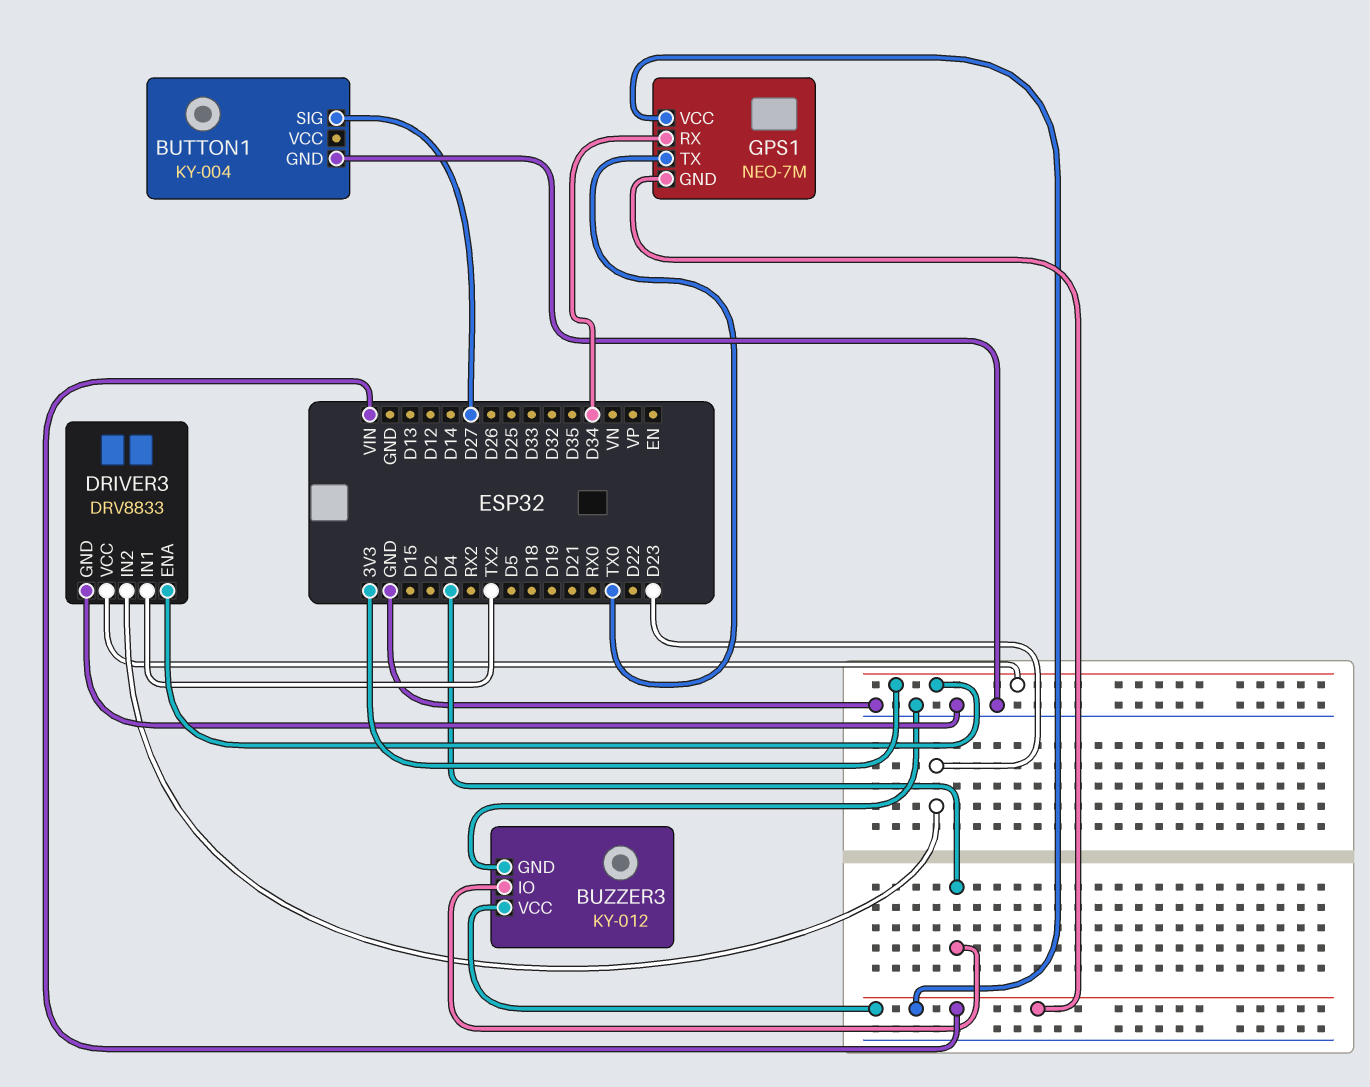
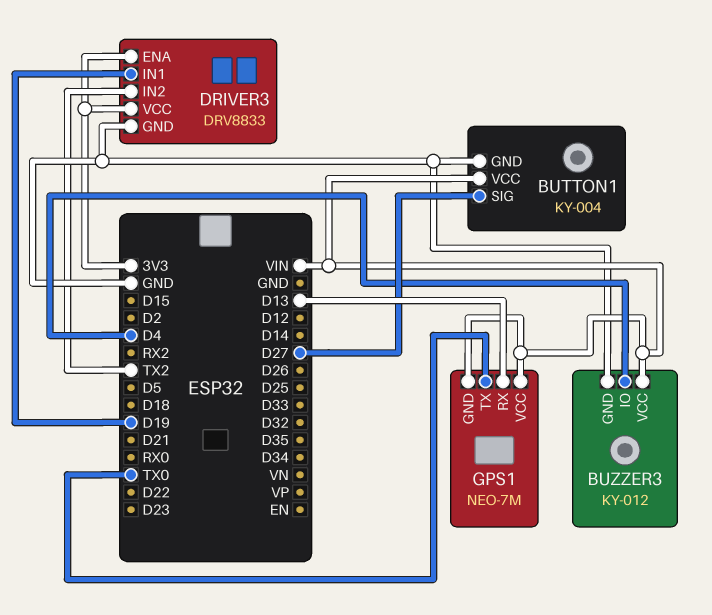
BUTTON1 pin VCC: none -> VIN
DRIVER3 pin IN1: TX2 -> D19
DRIVER3 pin IN2: D23 -> TX2
GPS1 pin RX: D34 -> D13

